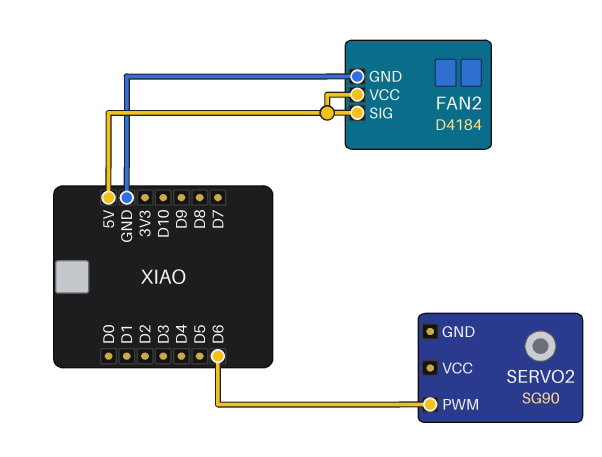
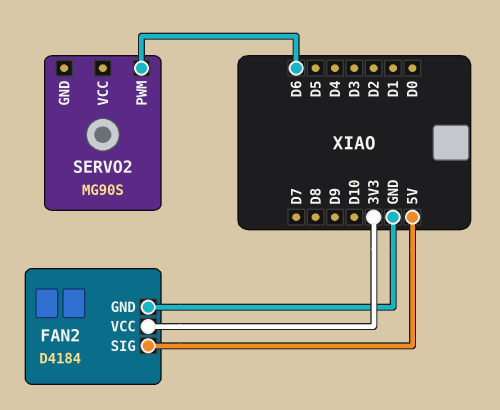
FAN2 pin VCC: 5V -> 3V3
SERVO2: SG90 -> MG90S

